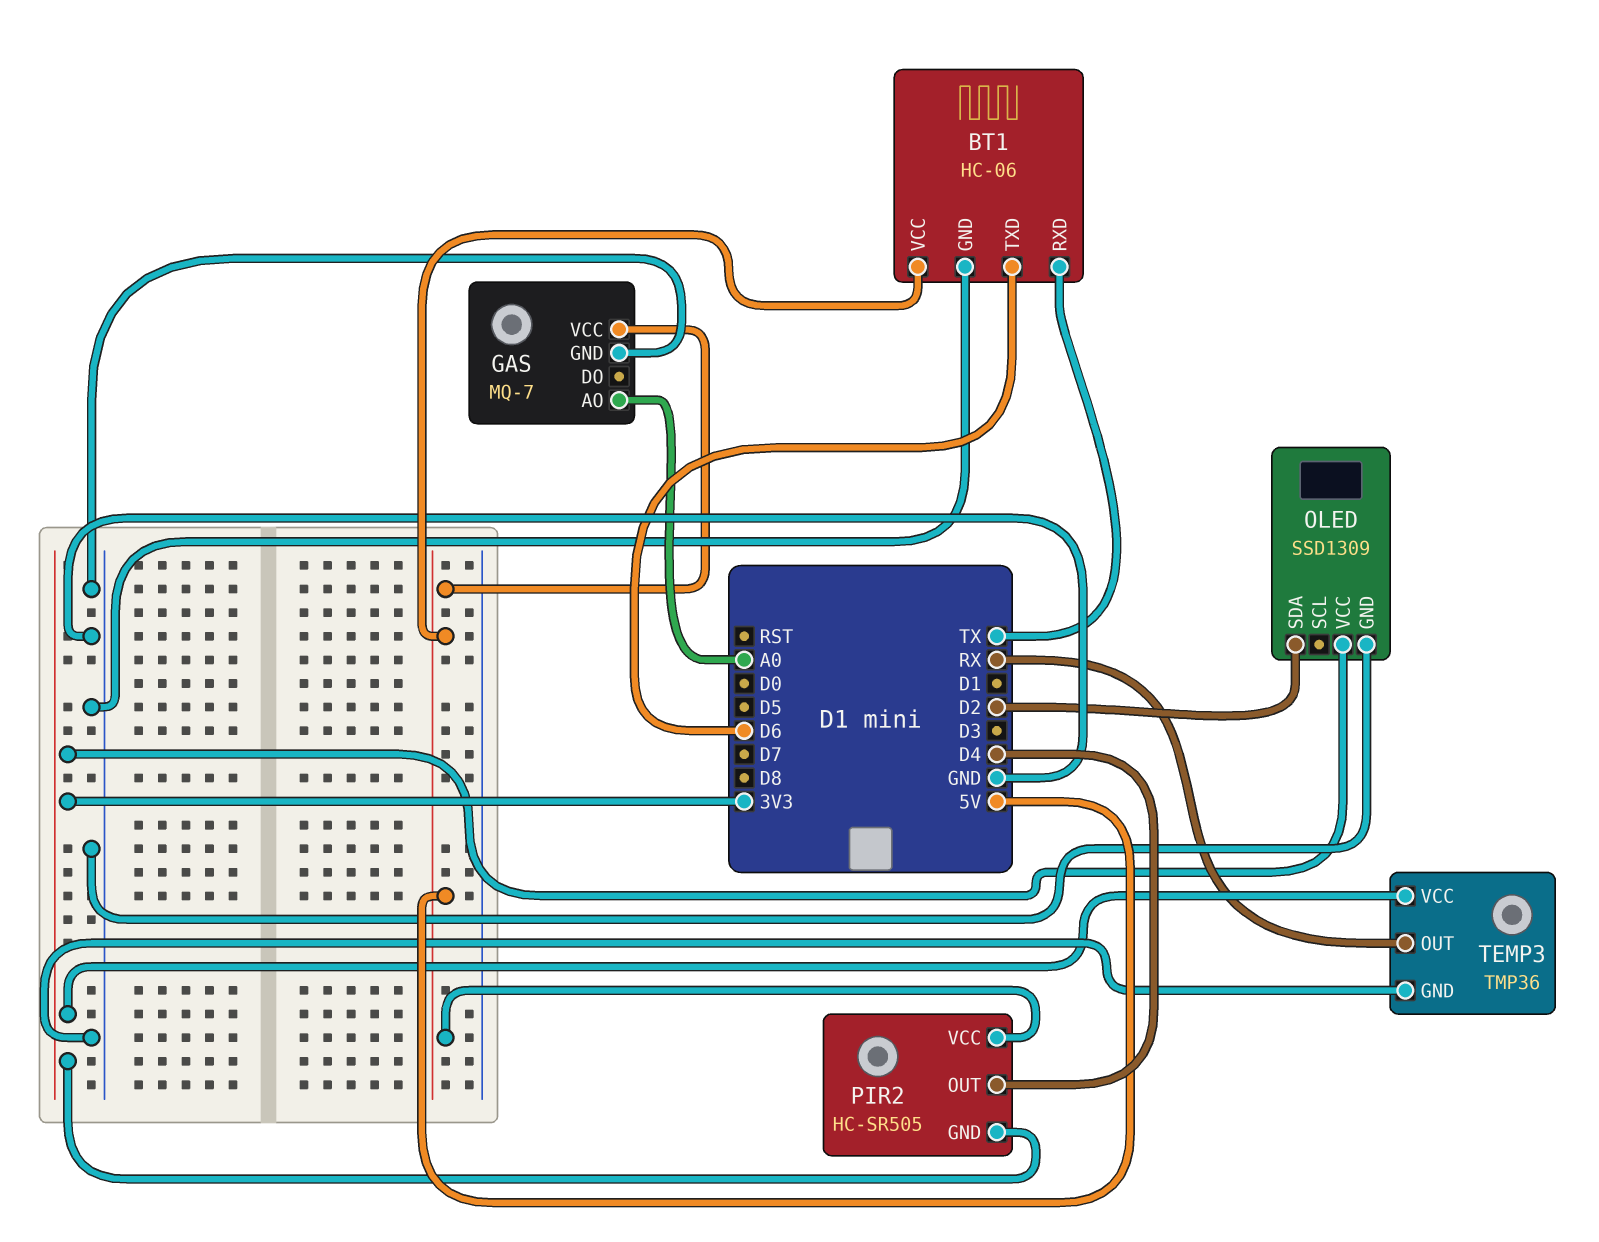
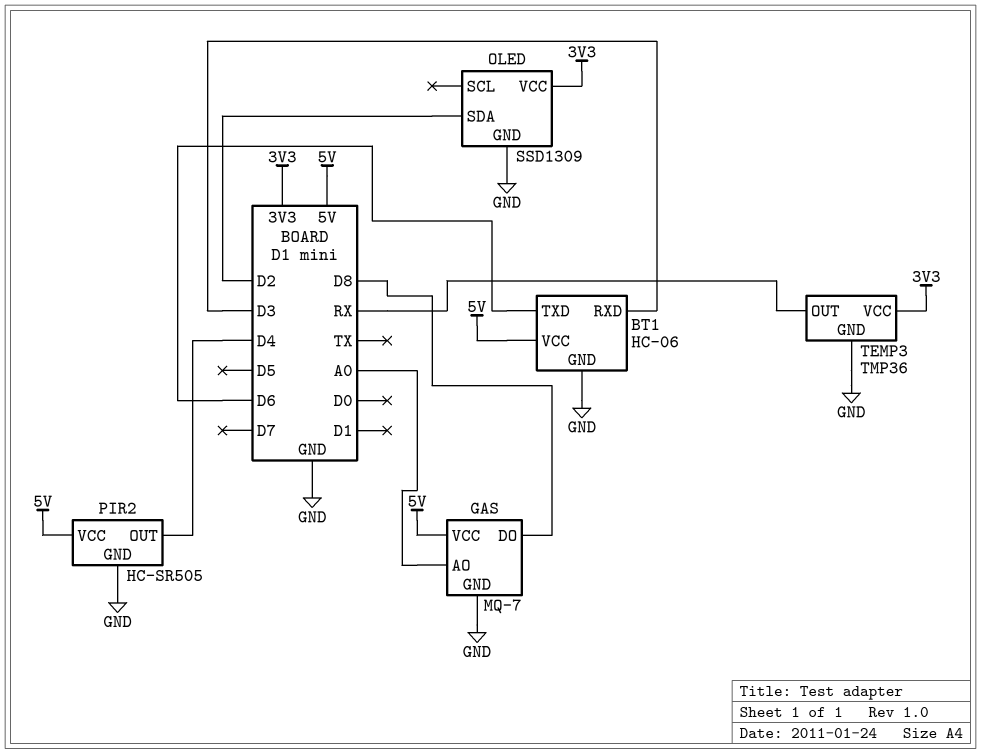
BT1 pin RXD: TX -> D3
GAS pin DO: none -> D8
PIR2 pin GND: 3V3 -> GND

